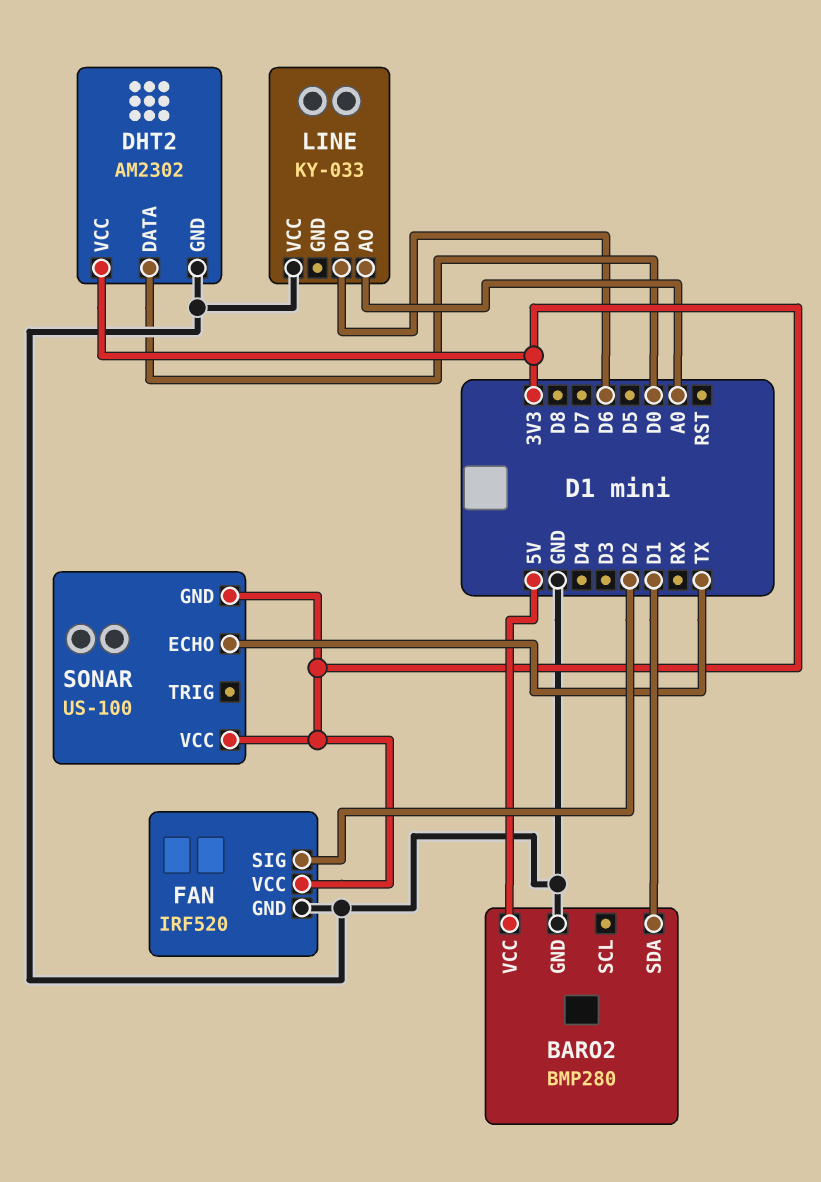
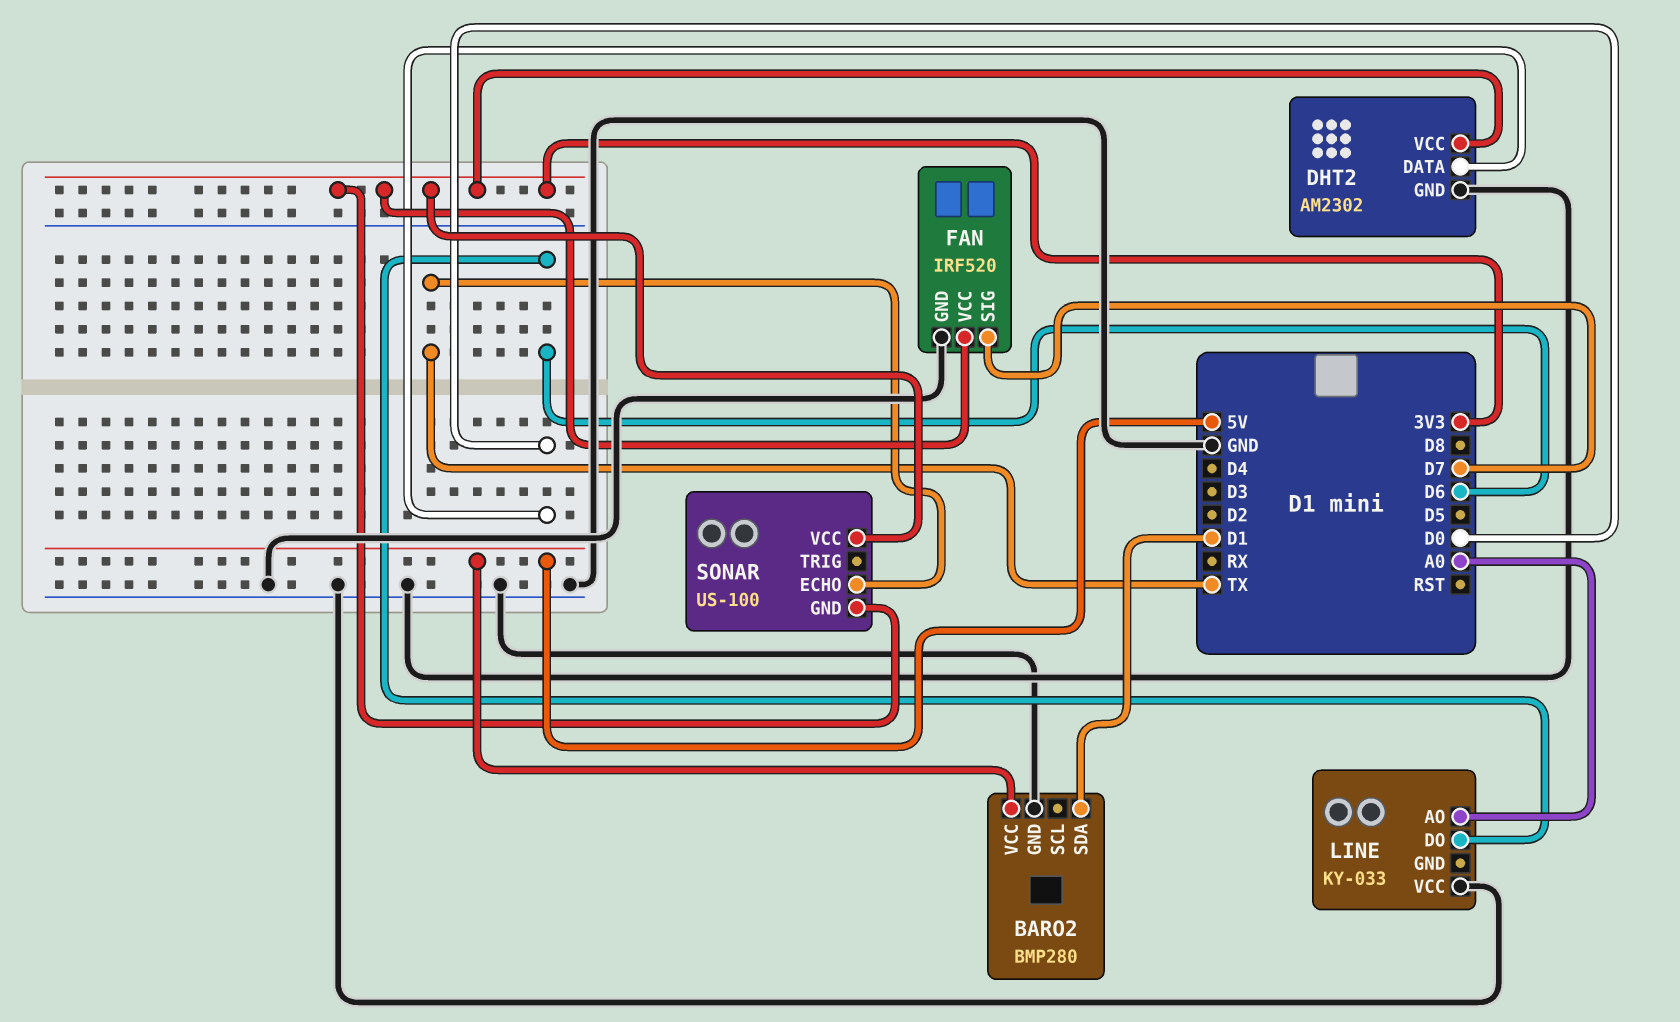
FAN pin SIG: D2 -> D7

